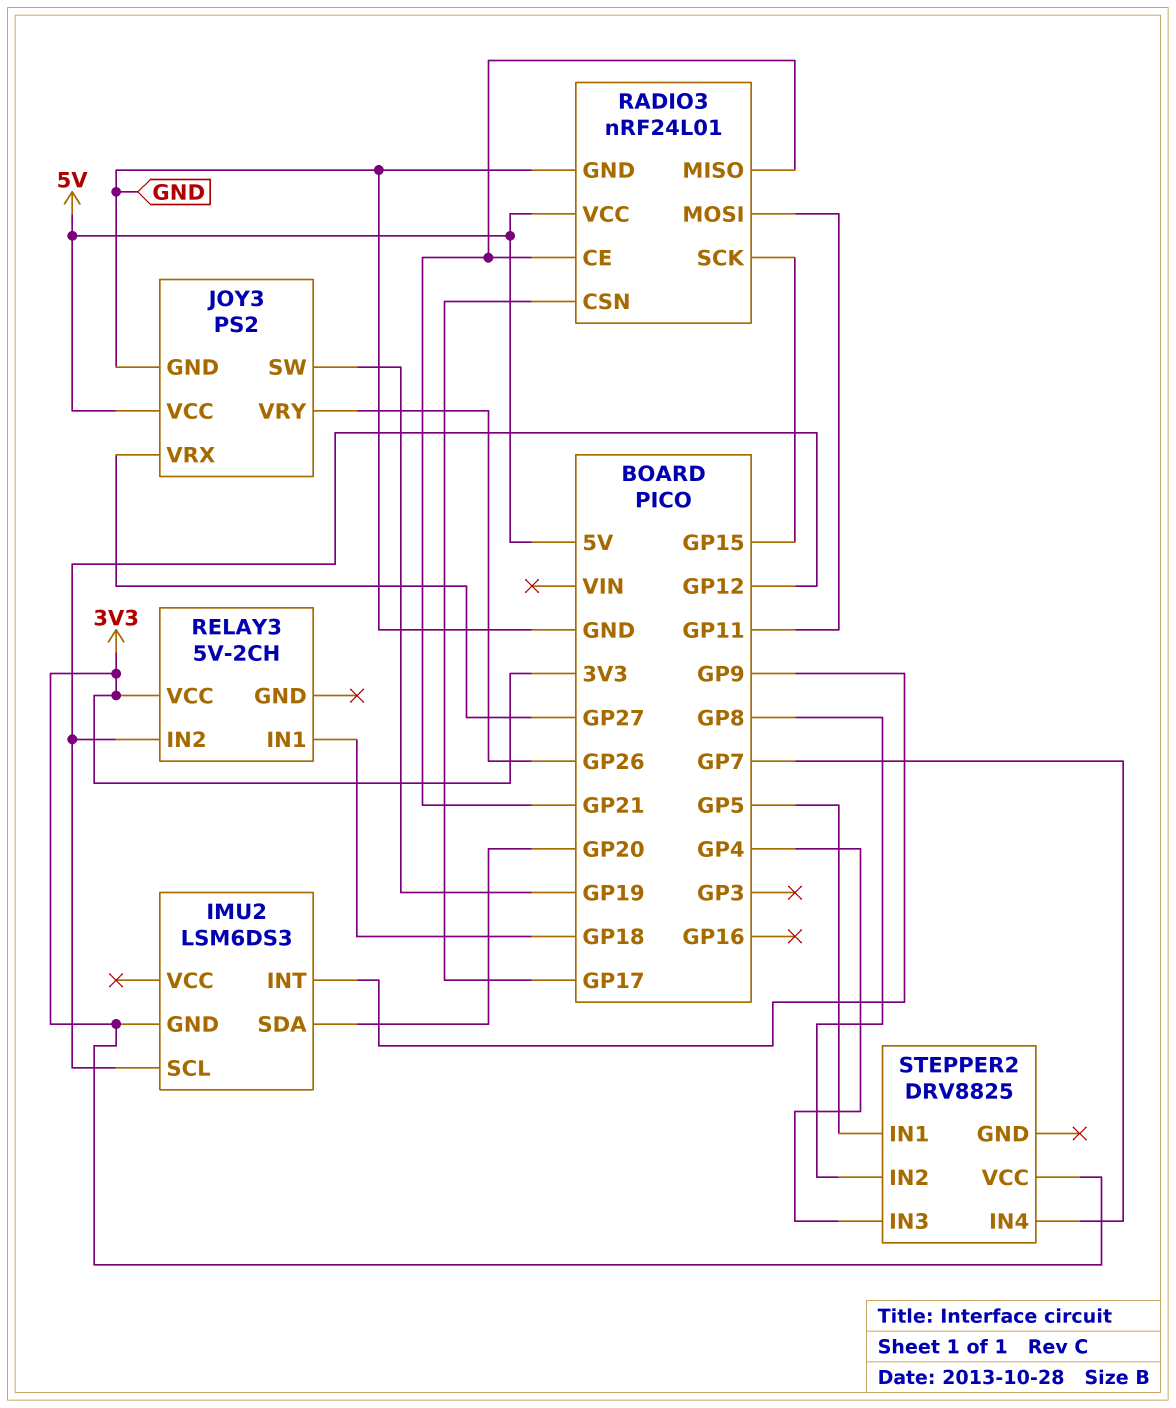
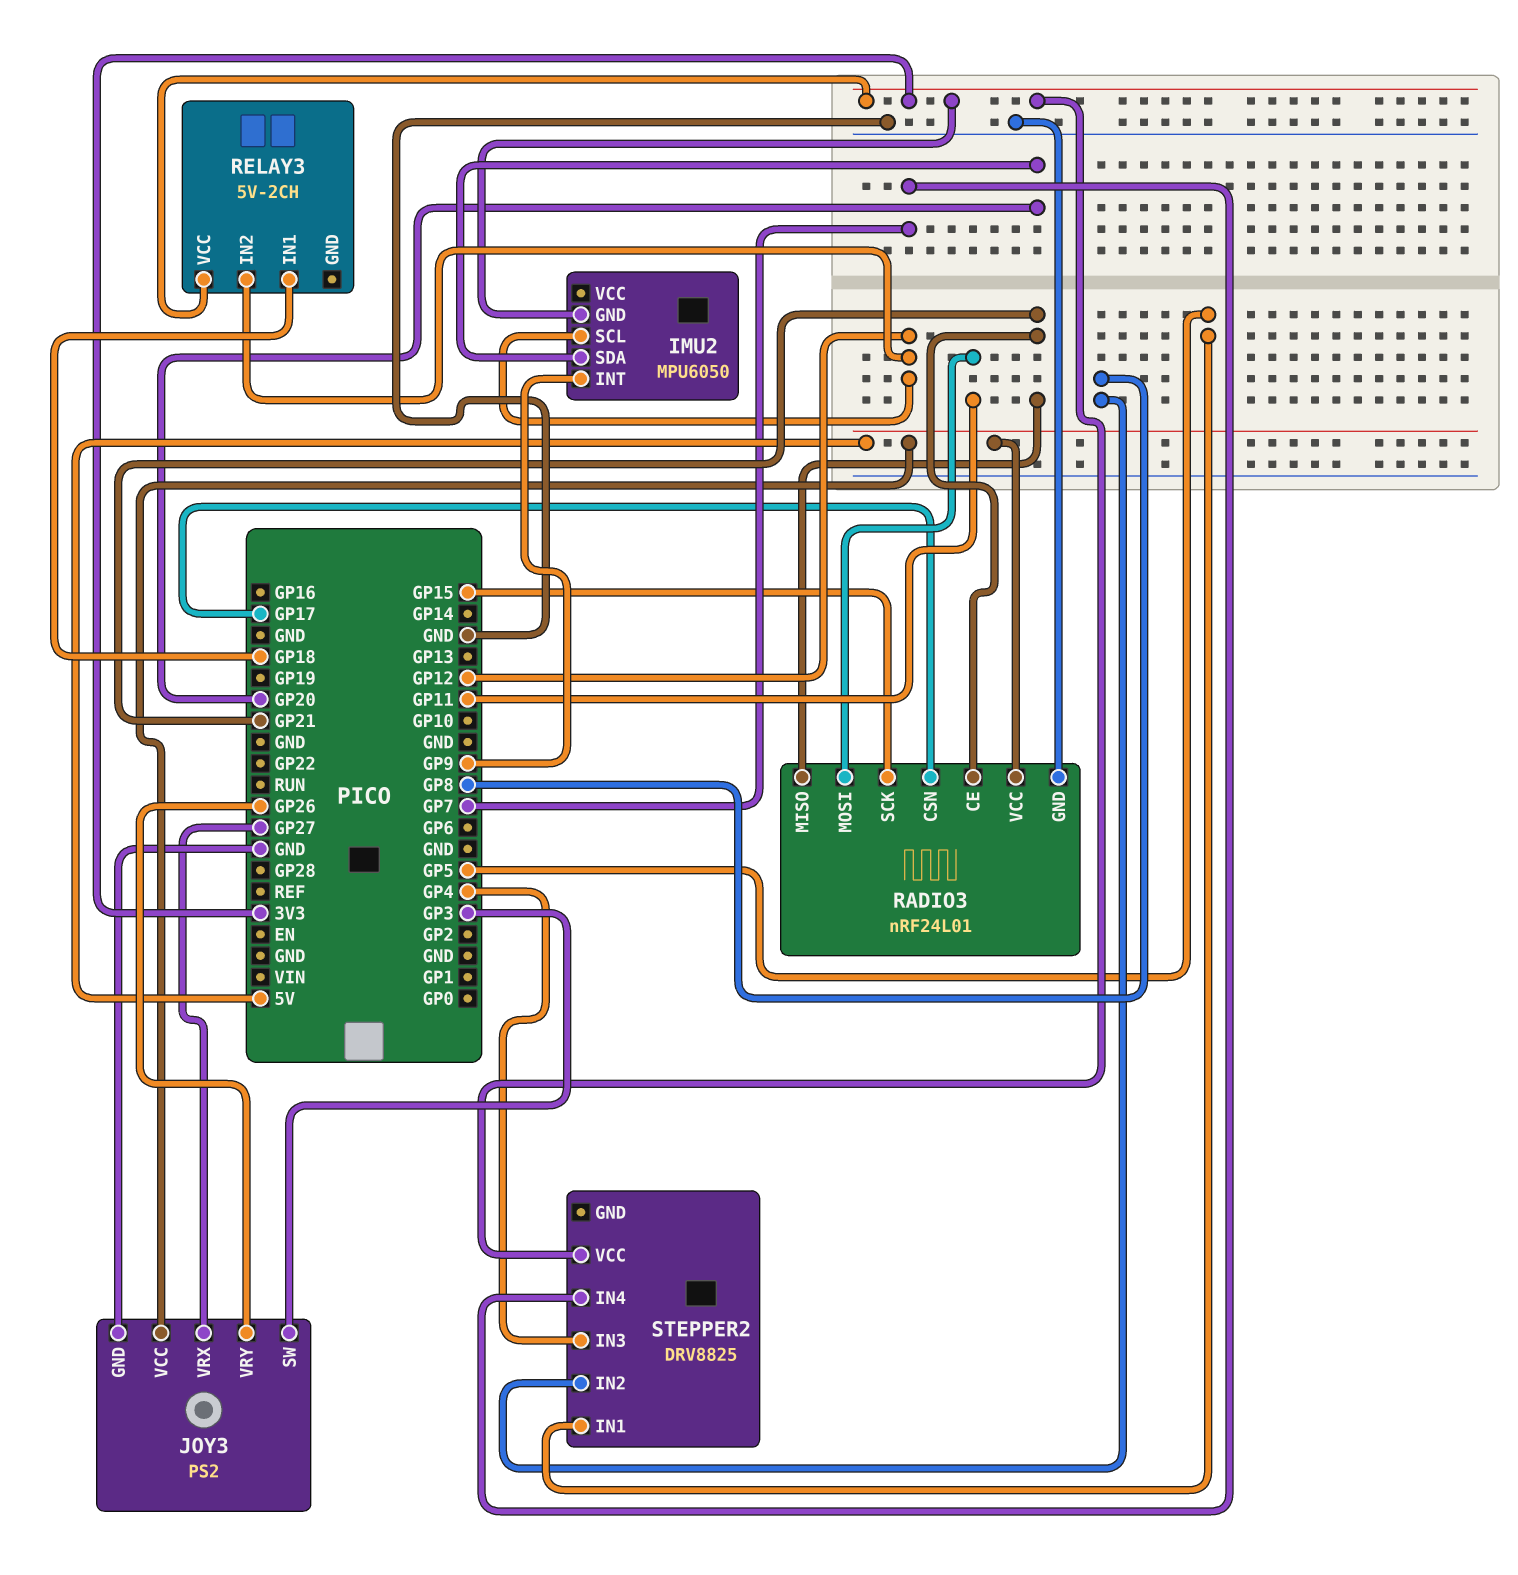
IMU2: LSM6DS3 -> MPU6050
JOY3 pin SW: GP19 -> GP3

